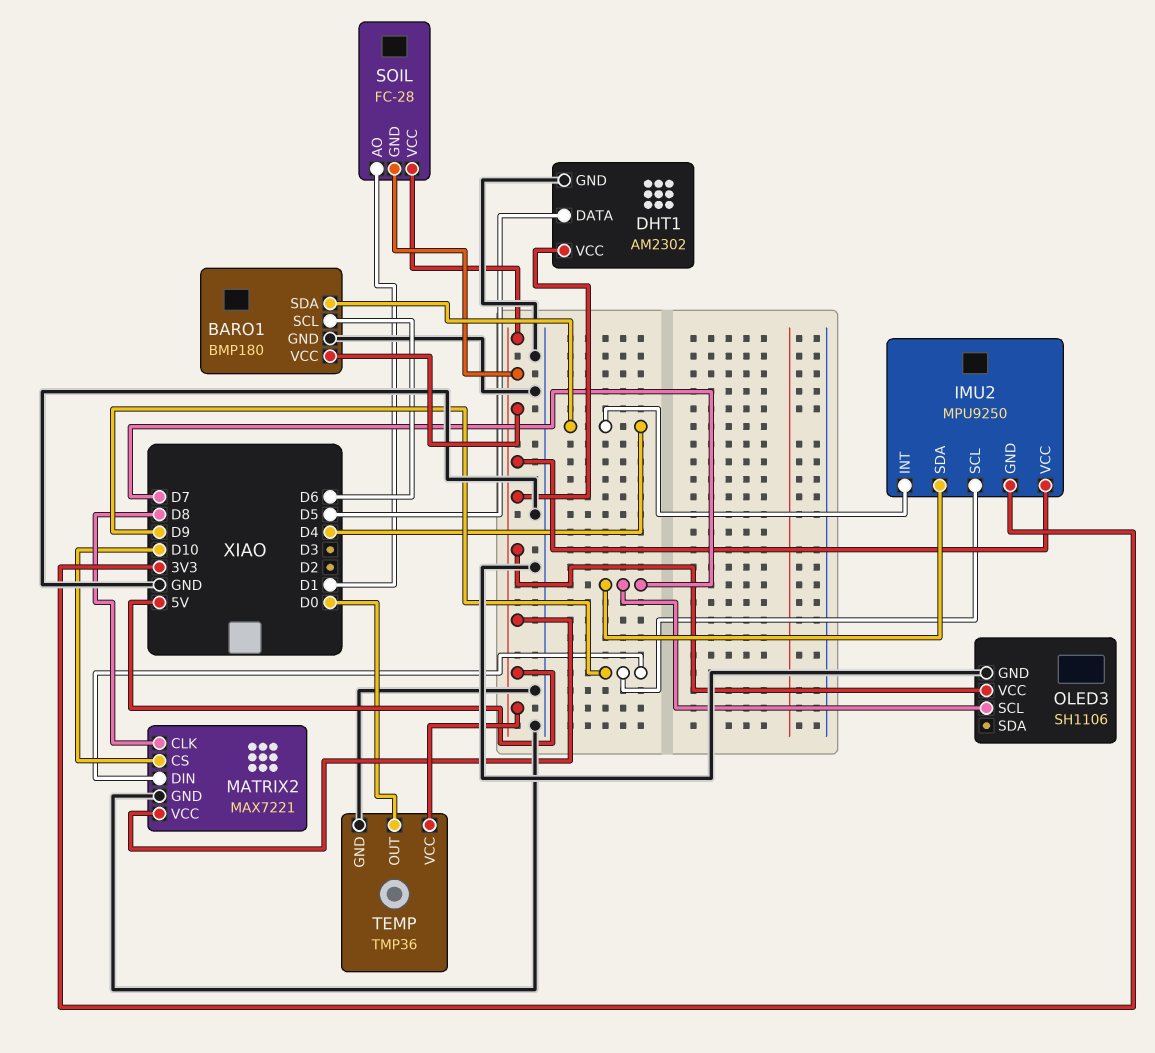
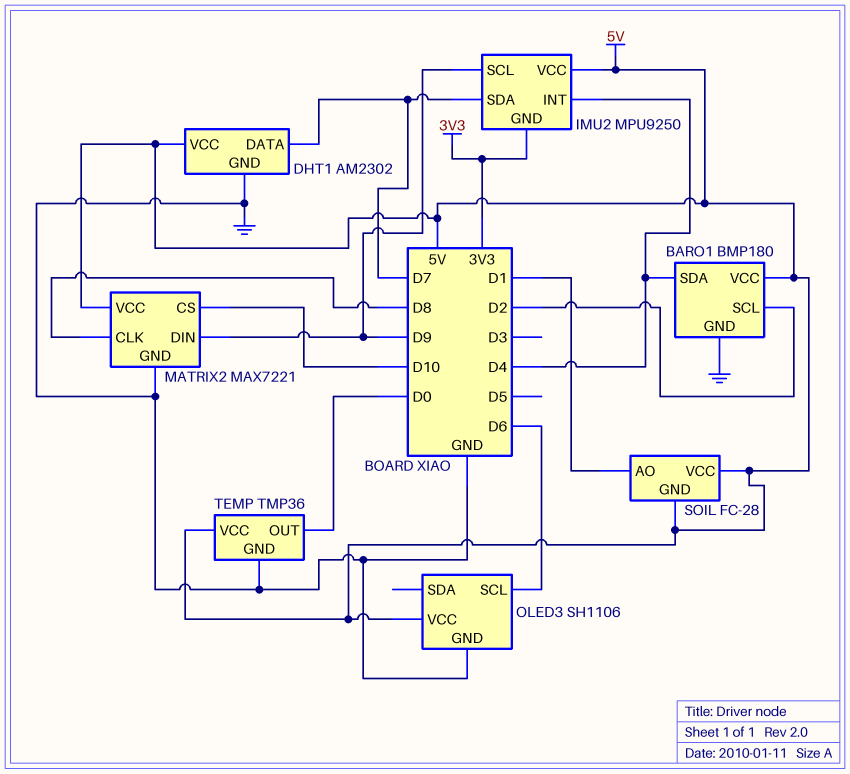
BARO1 pin SCL: D6 -> D2
DHT1 pin DATA: D5 -> D7
OLED3 pin SCL: D7 -> D6

